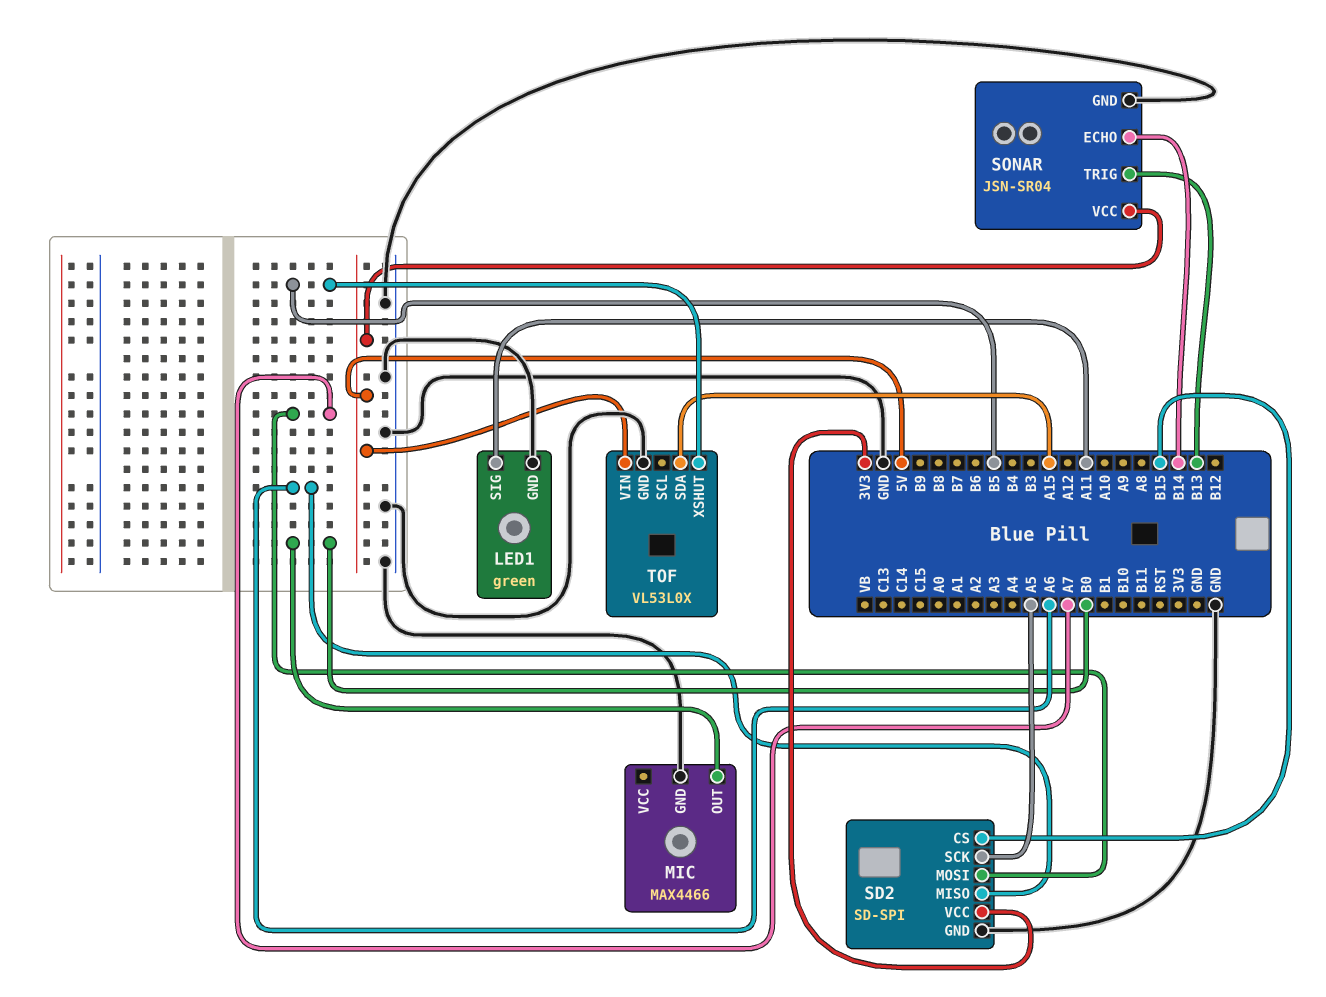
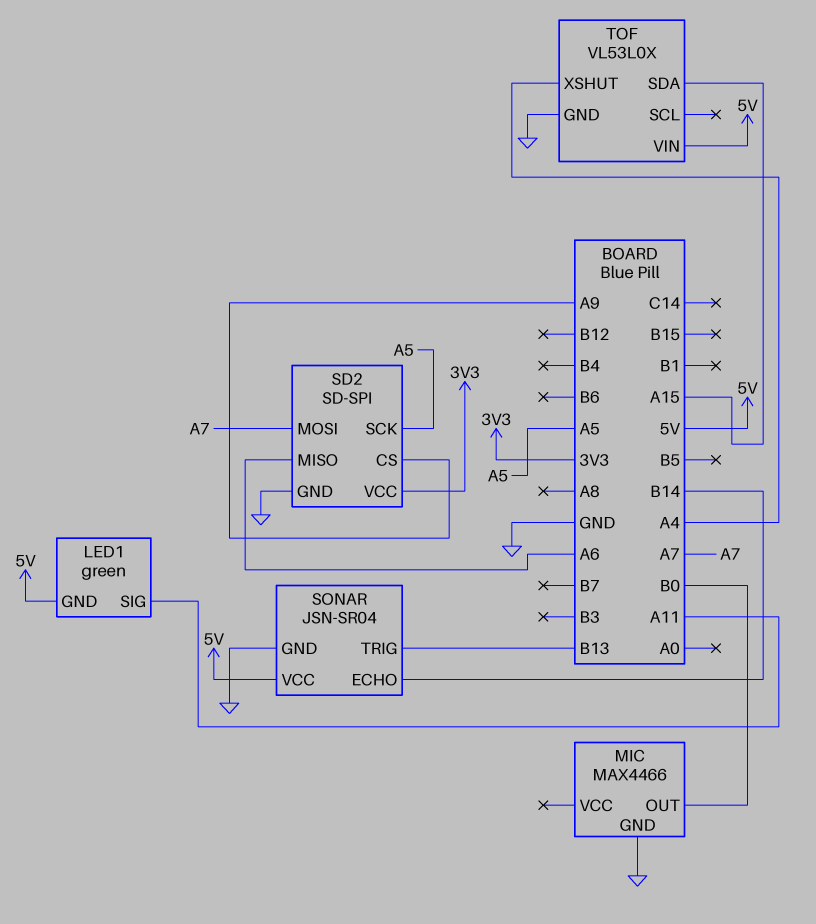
LED1 pin GND: GND -> 5V
SD2 pin CS: B15 -> A9
TOF pin XSHUT: B5 -> A4

